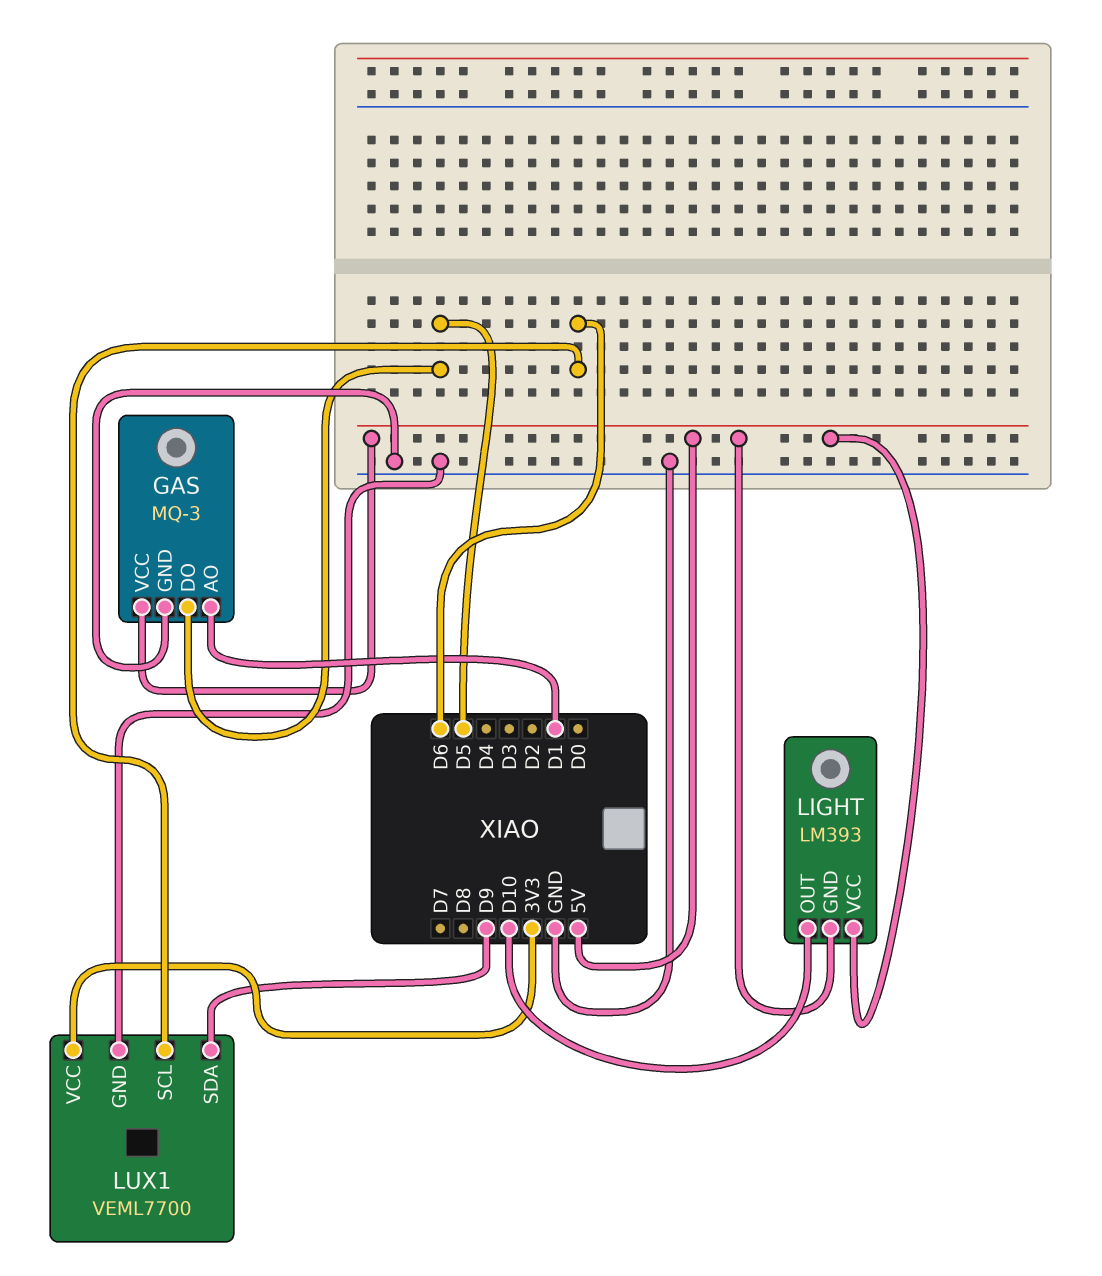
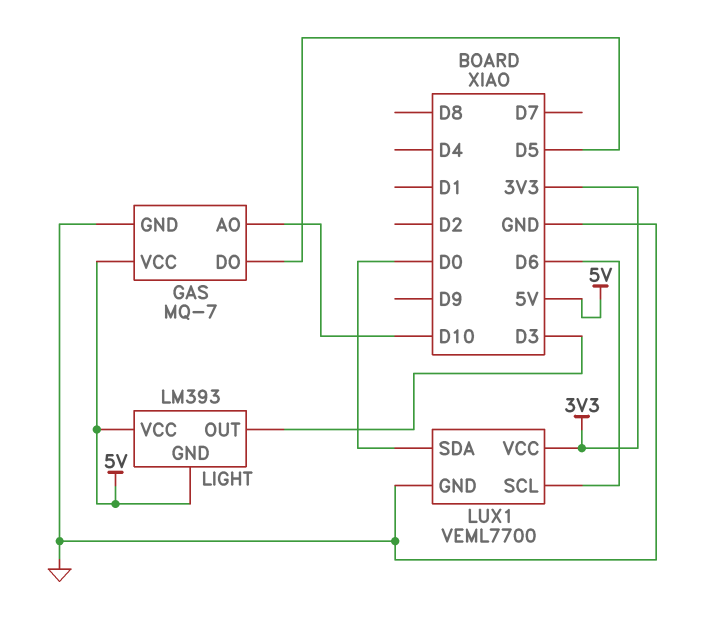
GAS: MQ-3 -> MQ-7
GAS pin AO: D1 -> D10
LIGHT pin OUT: D10 -> D3
LUX1 pin SDA: D9 -> D0

